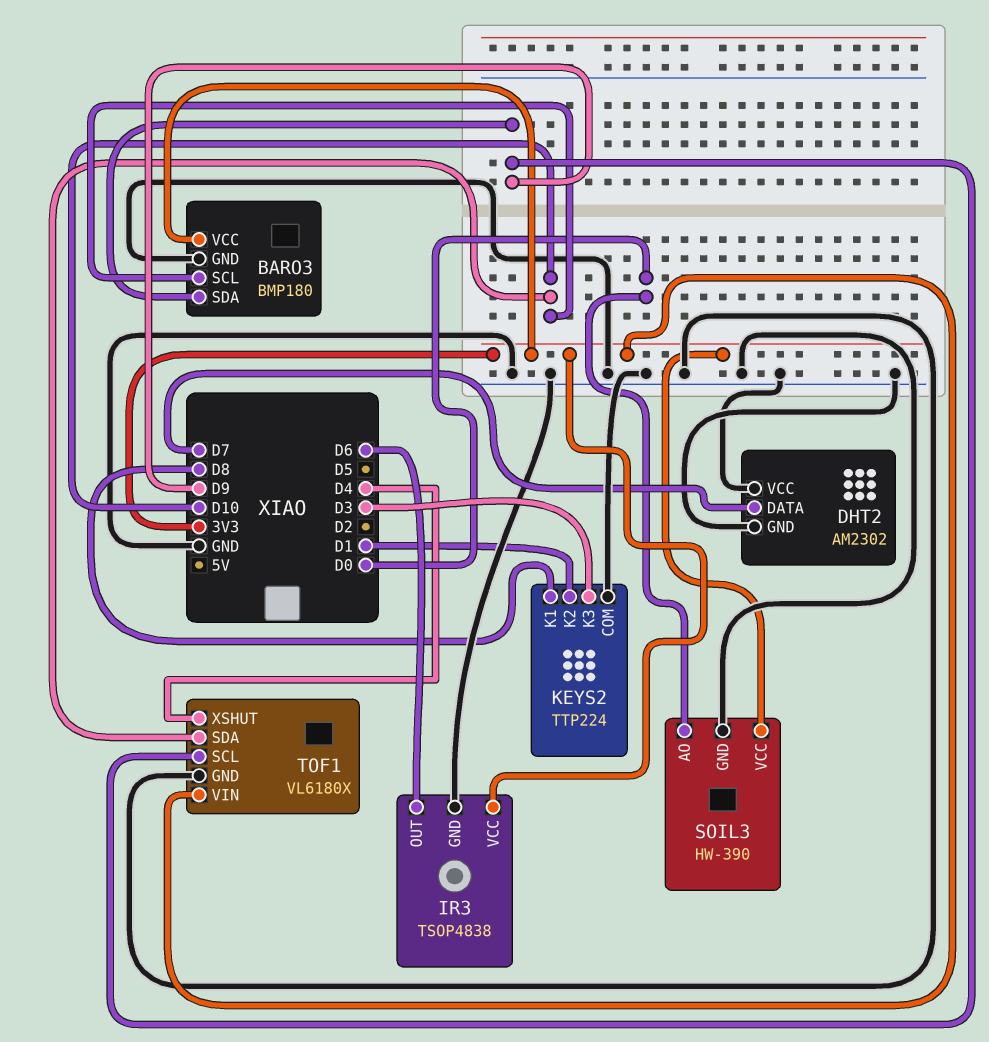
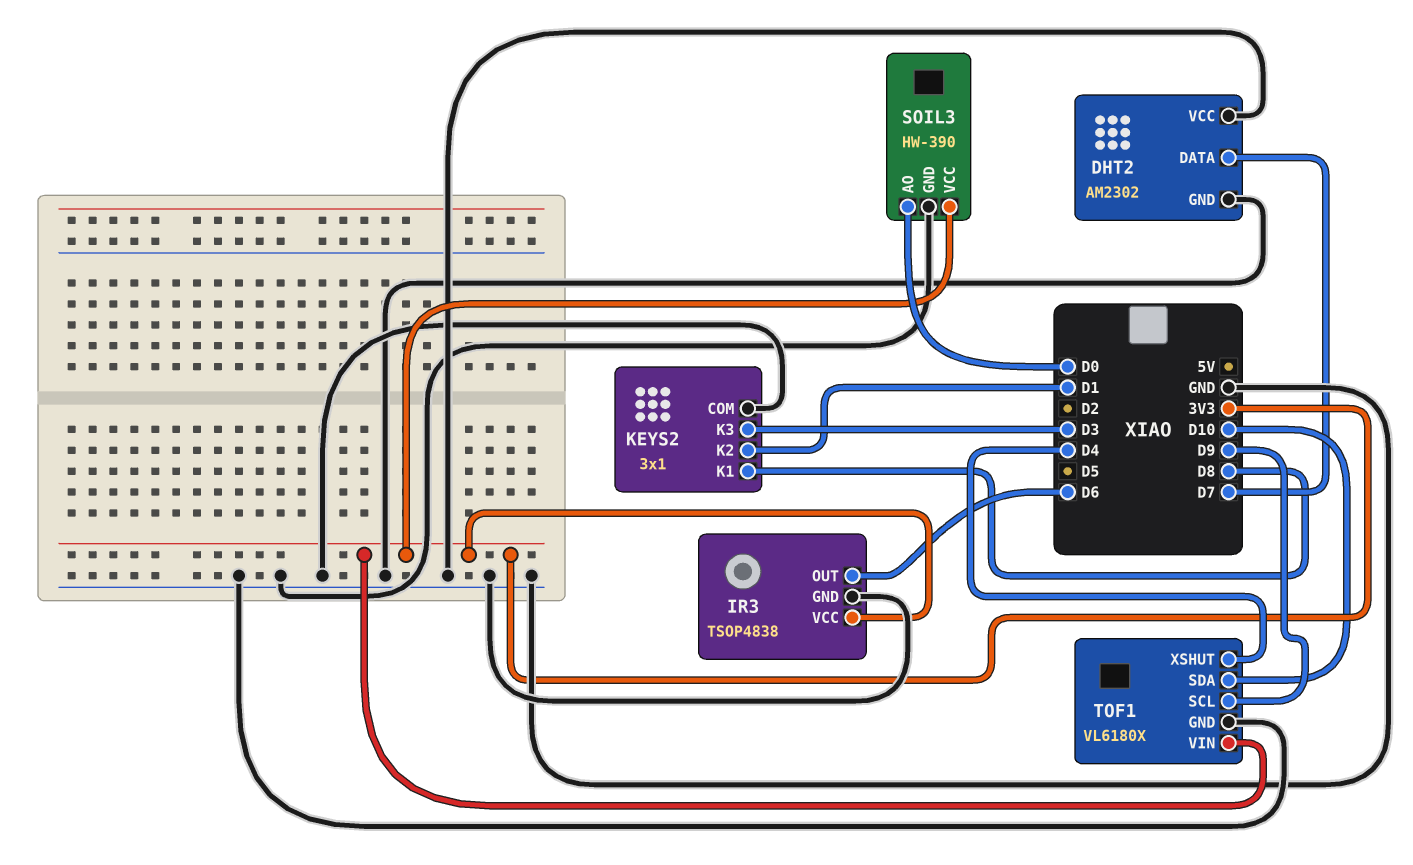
BARO3: BMP180 -> none
BARO3 pin GND: GND -> none
BARO3 pin SCL: D10 -> none
BARO3 pin SDA: D9 -> none
BARO3 pin VCC: 3V3 -> none
KEYS2: TTP224 -> 3x1

